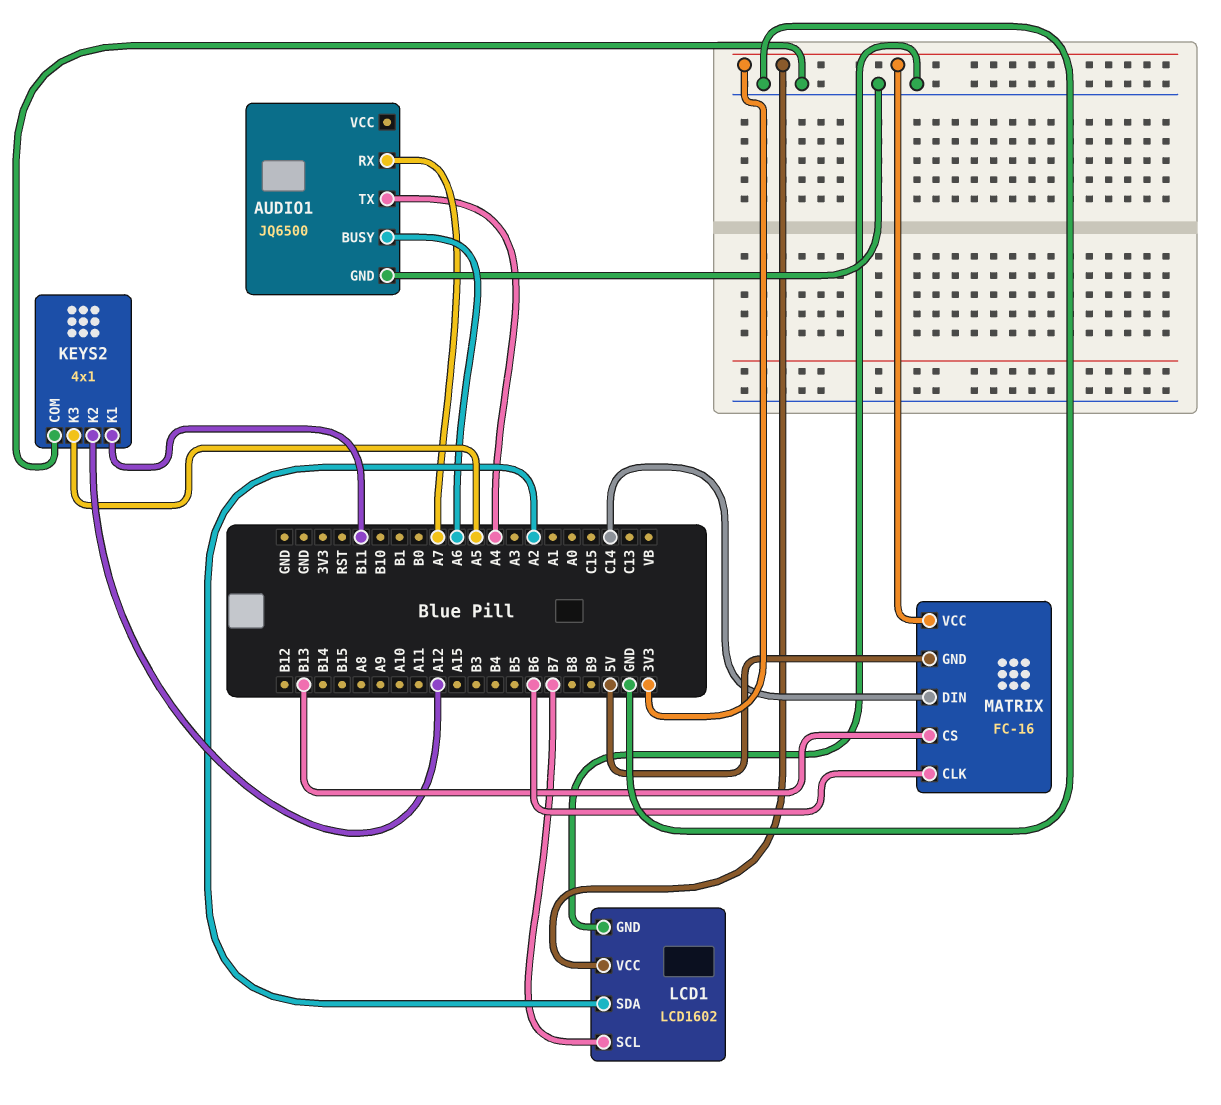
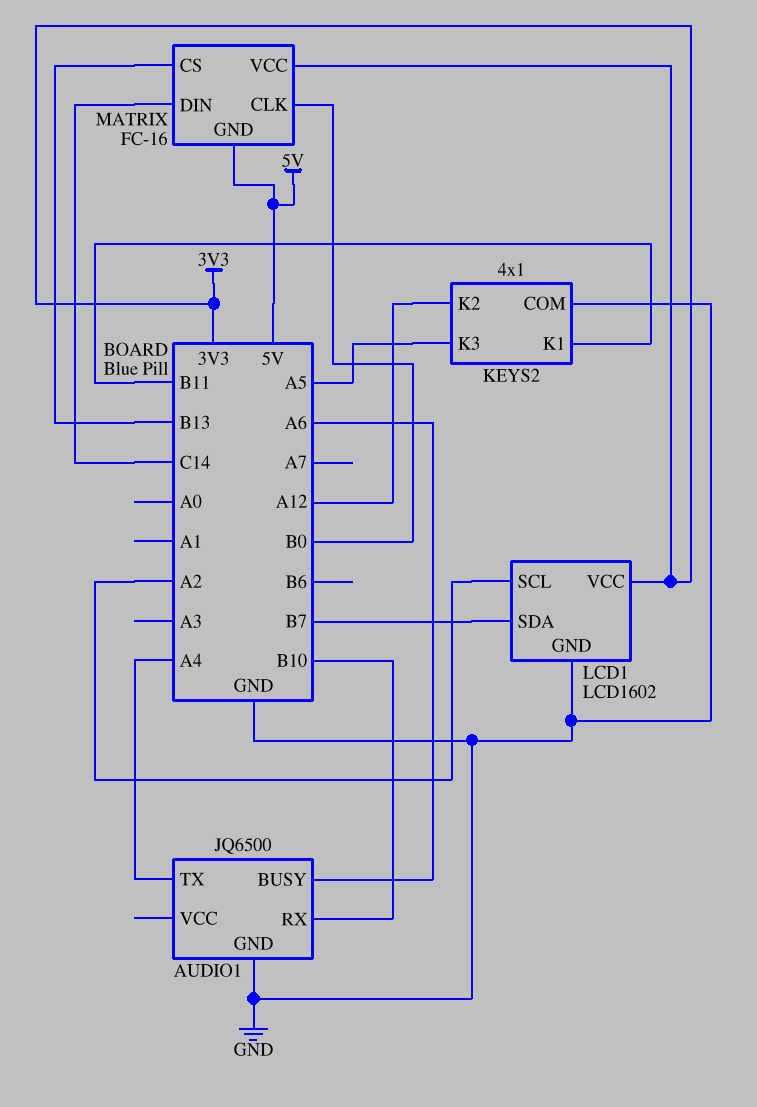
AUDIO1 pin RX: A7 -> B10
LCD1 pin SCL: B7 -> A2
LCD1 pin SDA: A2 -> B7
MATRIX pin CLK: B6 -> B0

